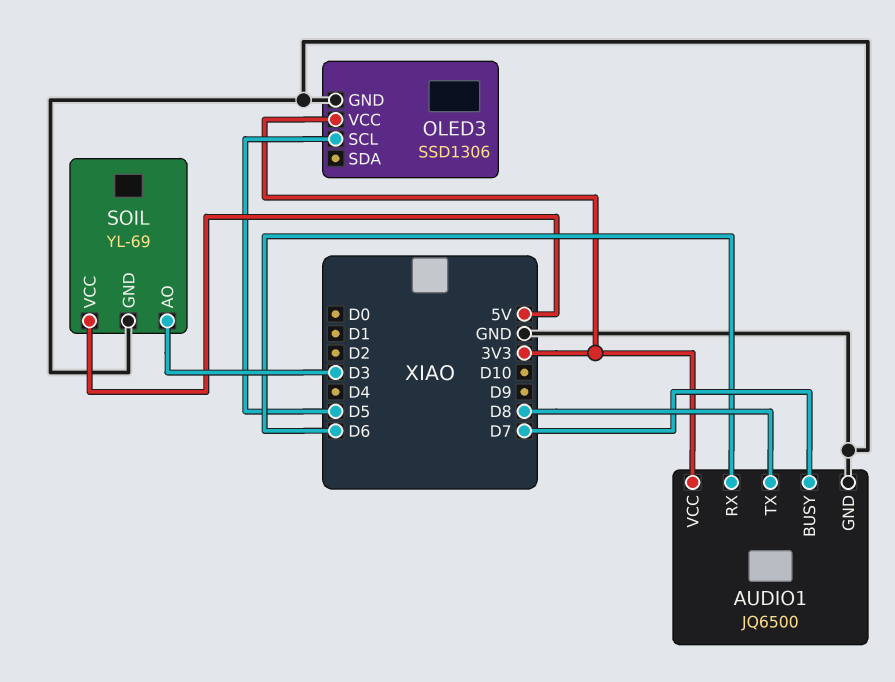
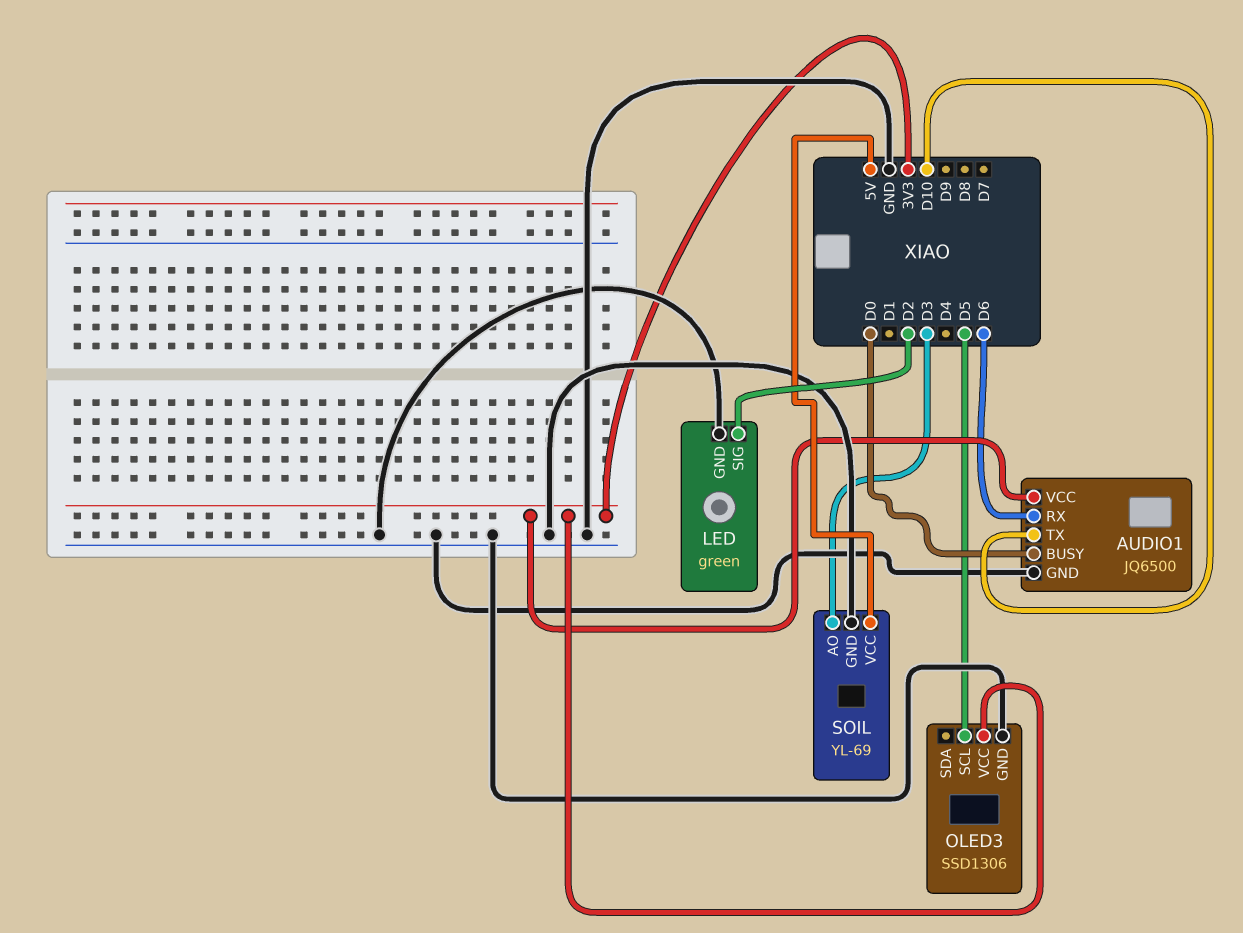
AUDIO1 pin BUSY: D7 -> D0
AUDIO1 pin TX: D8 -> D10
LED: none -> green
LED pin GND: none -> GND
LED pin SIG: none -> D2

